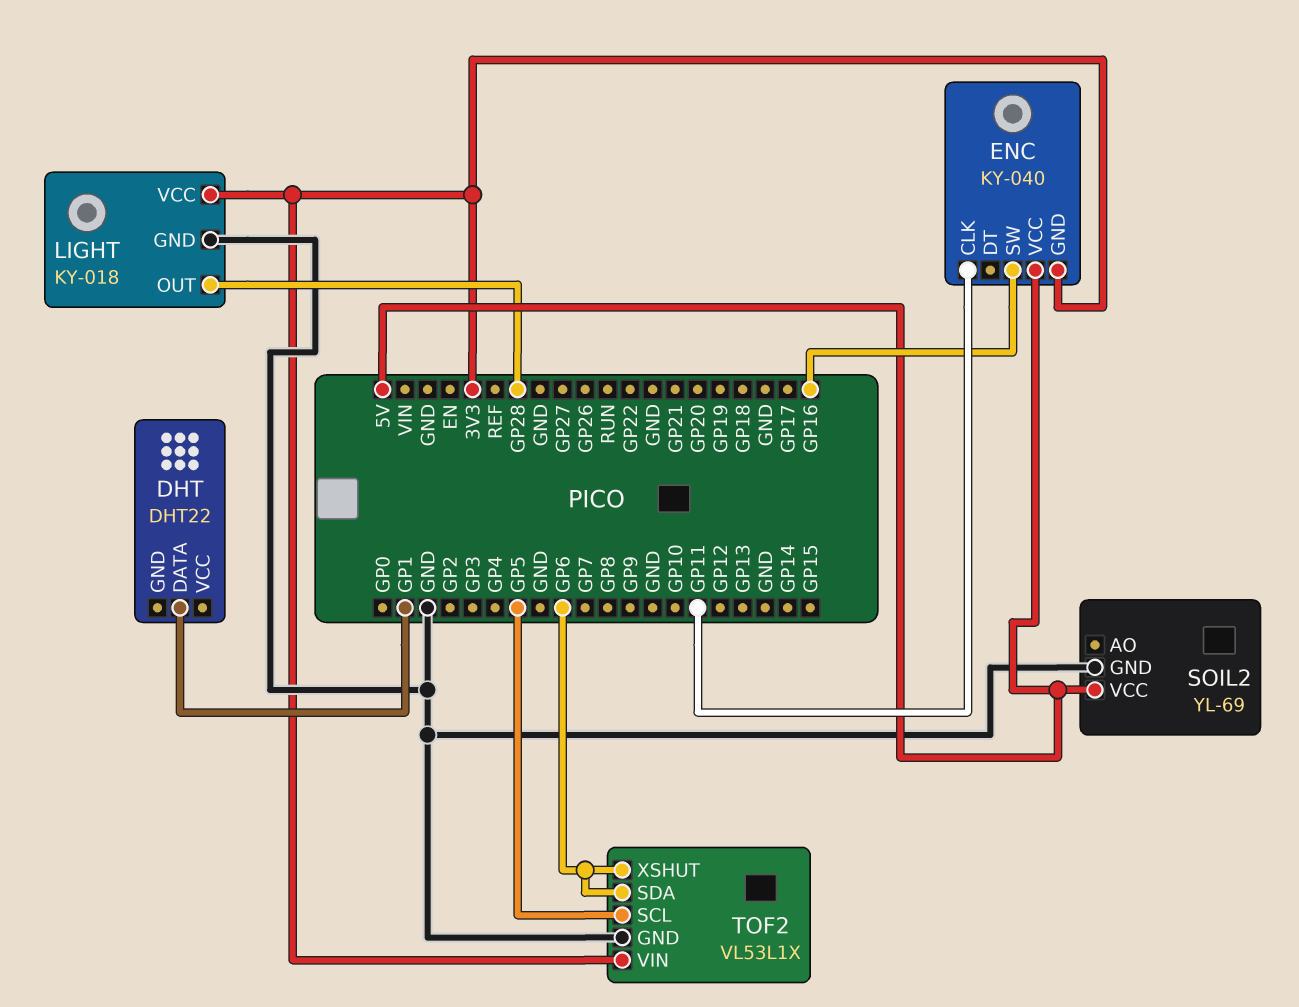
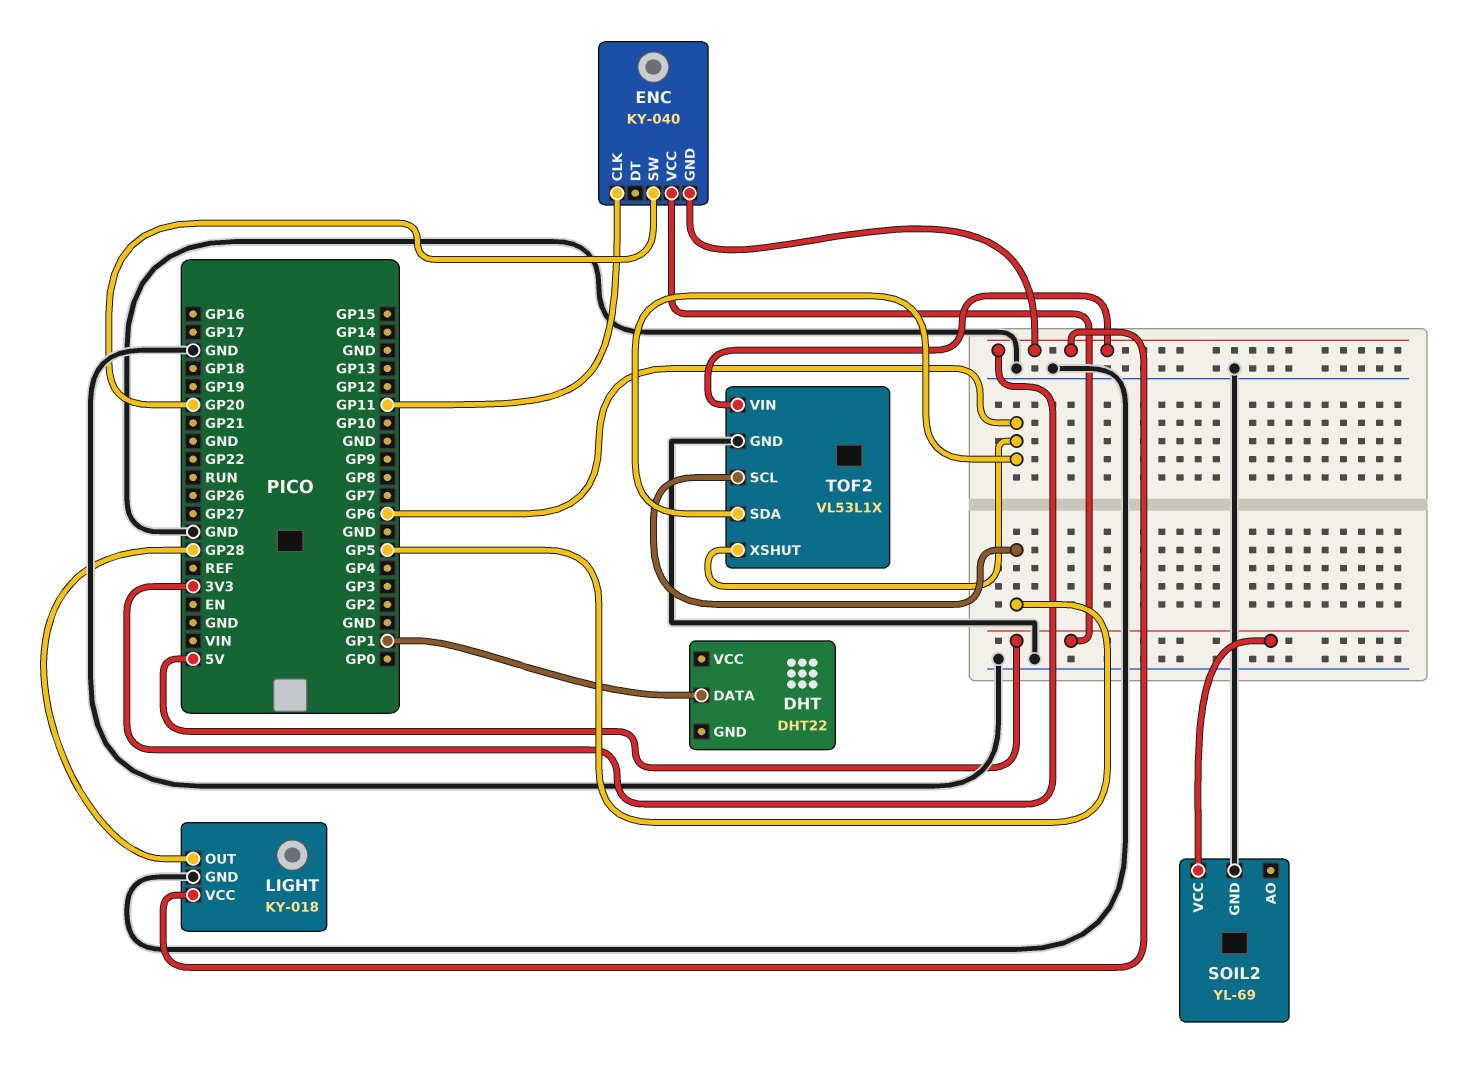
ENC pin SW: GP16 -> GP20

